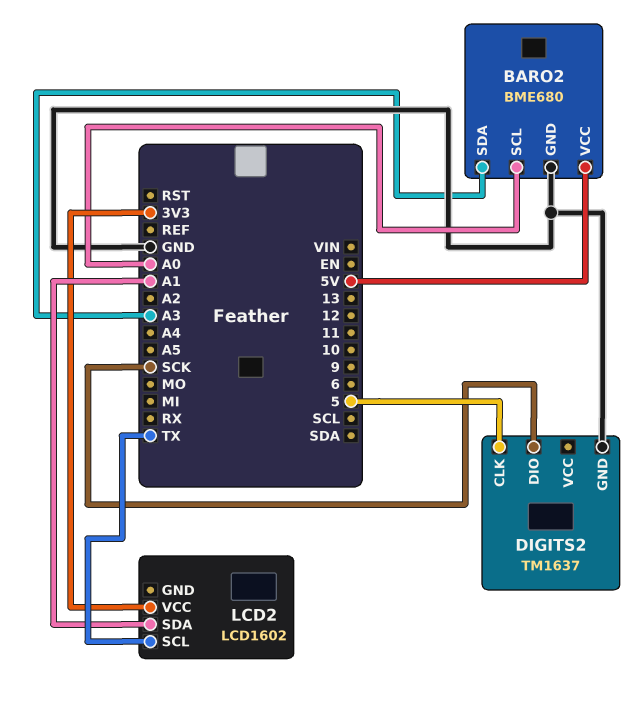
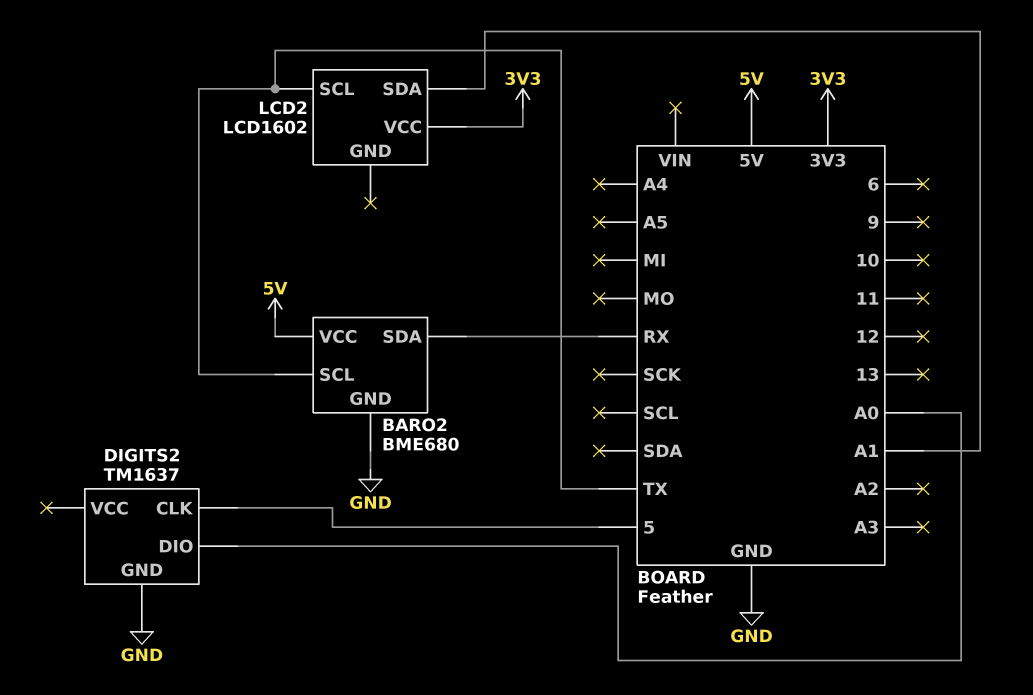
BARO2 pin SCL: A0 -> TX
BARO2 pin SDA: A3 -> RX
DIGITS2 pin DIO: SCK -> A0

